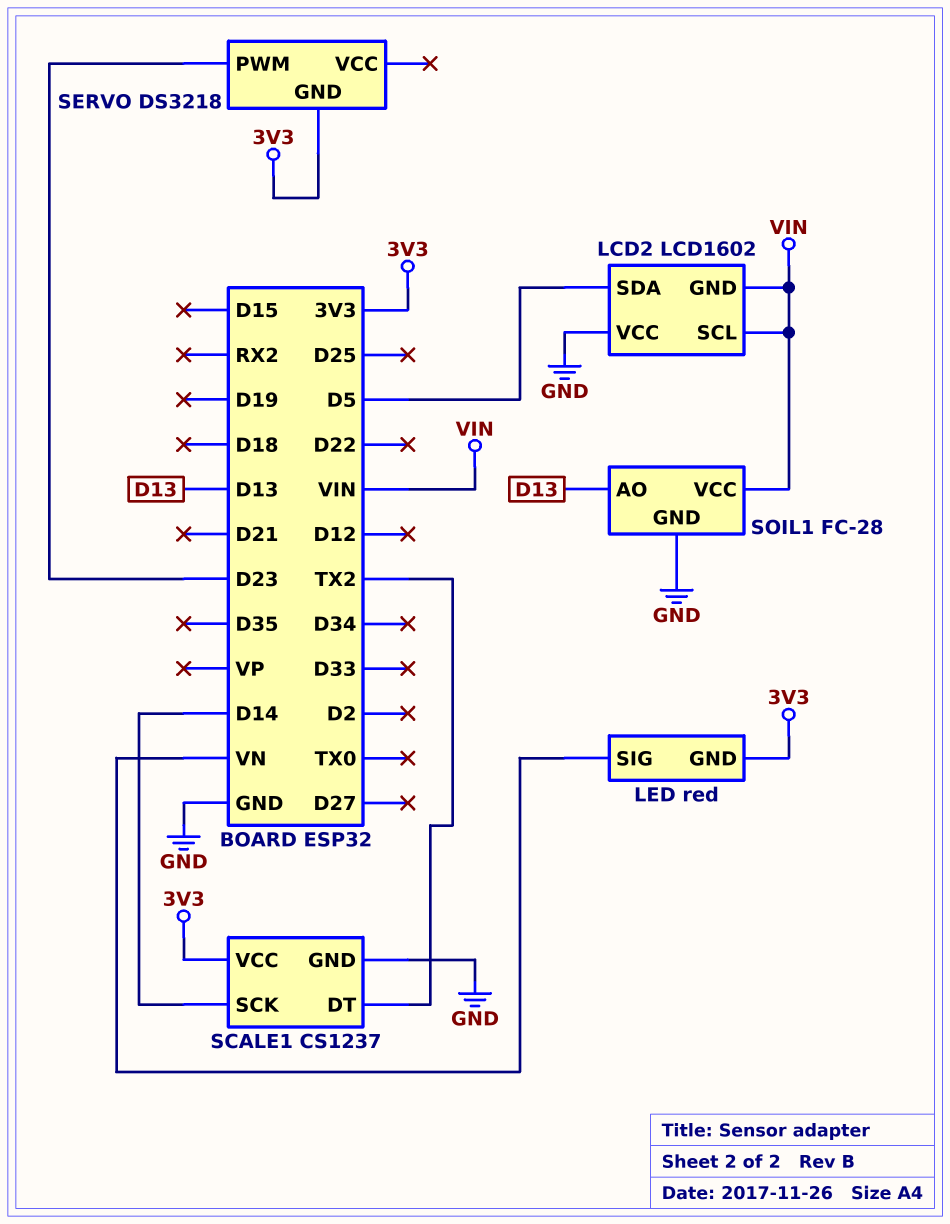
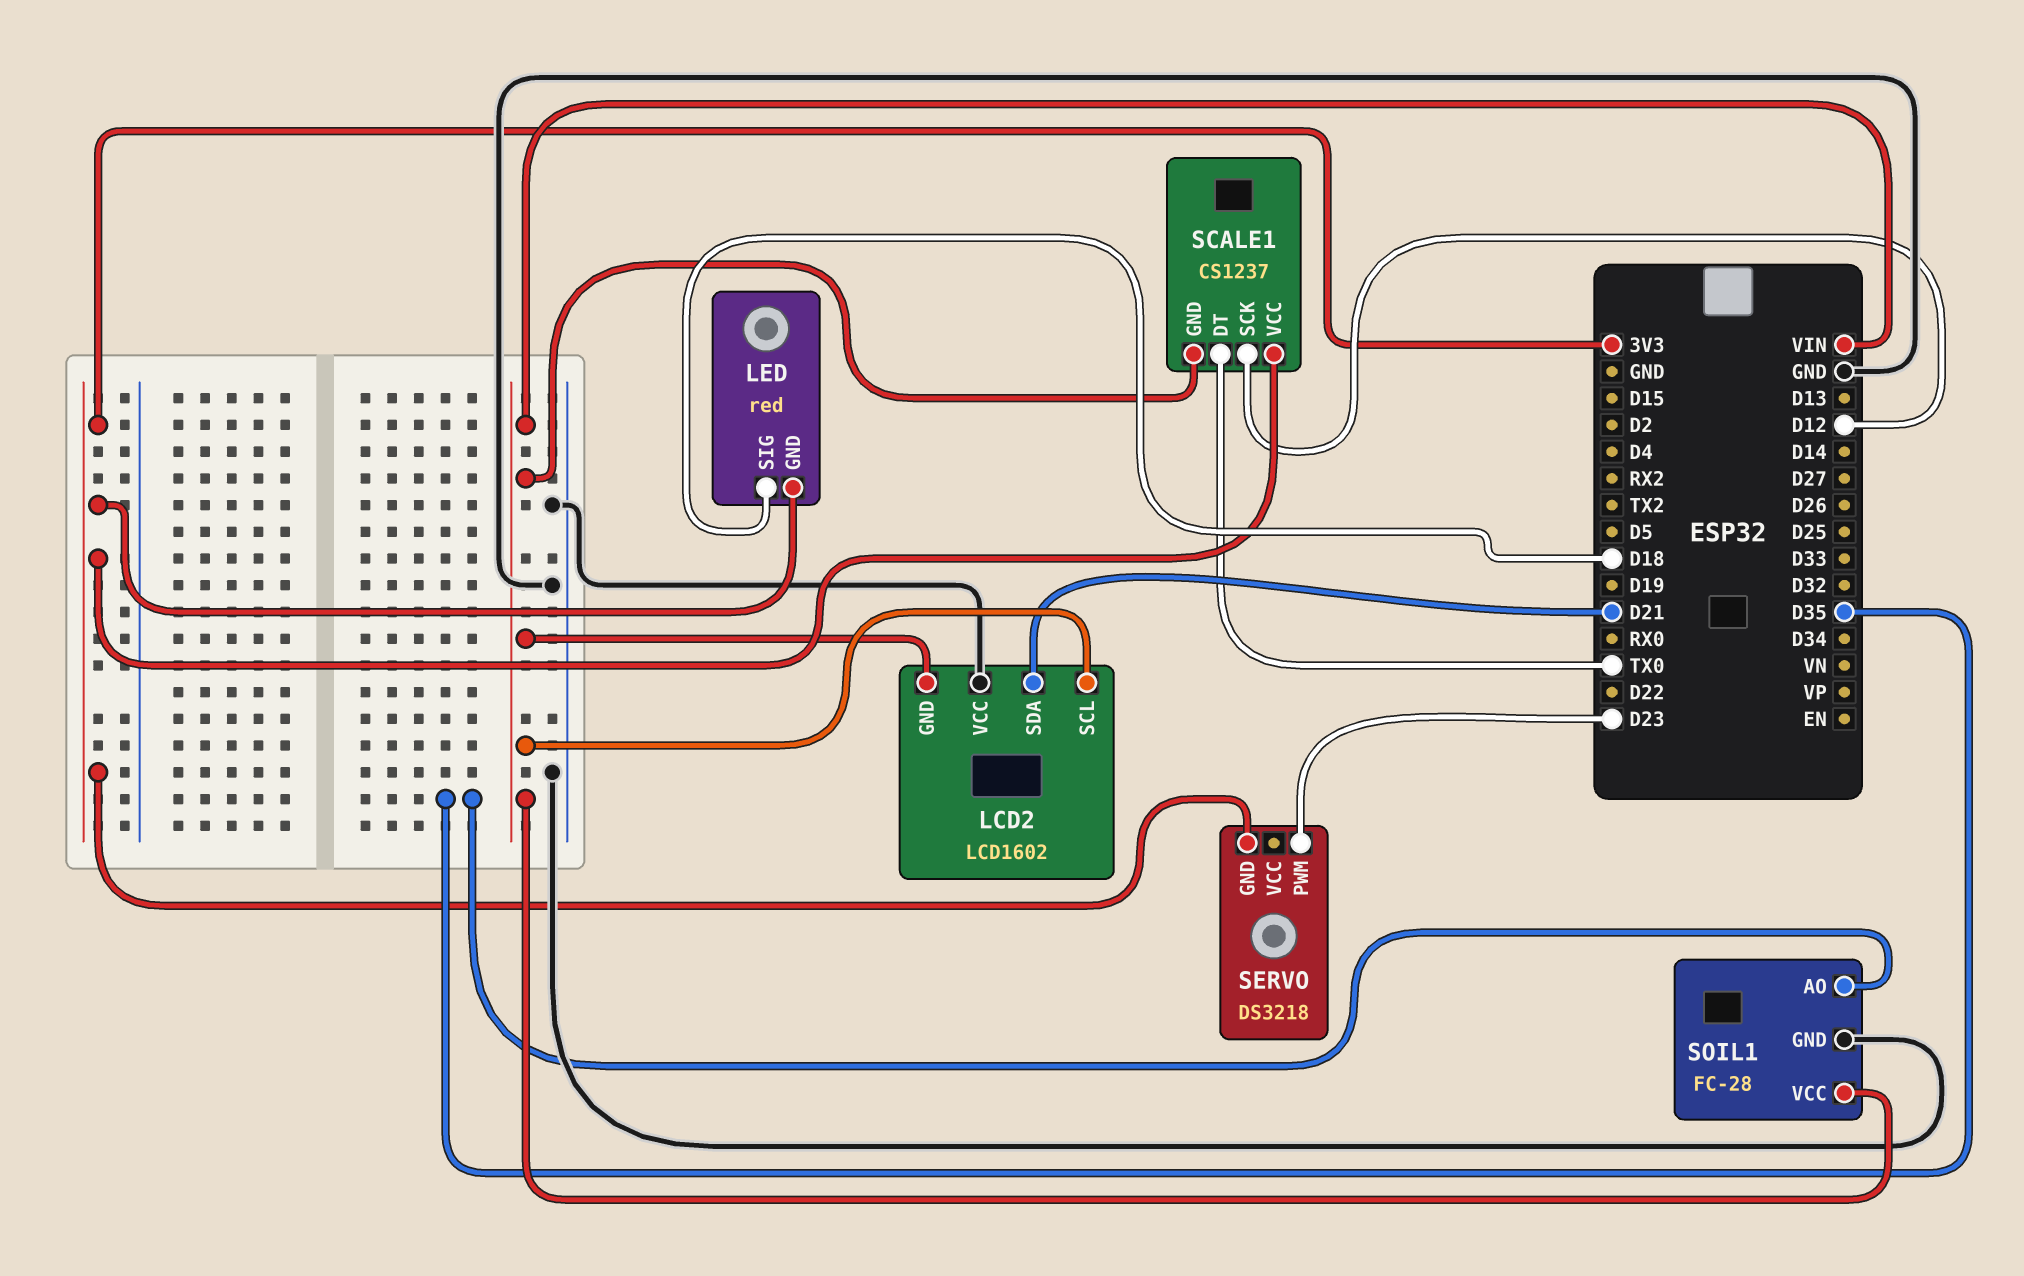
LCD2 pin SDA: D5 -> D21
LED pin SIG: VN -> D18
SCALE1 pin DT: TX2 -> TX0
SCALE1 pin GND: GND -> VIN
SCALE1 pin SCK: D14 -> D12
SOIL1 pin AO: D13 -> D35

